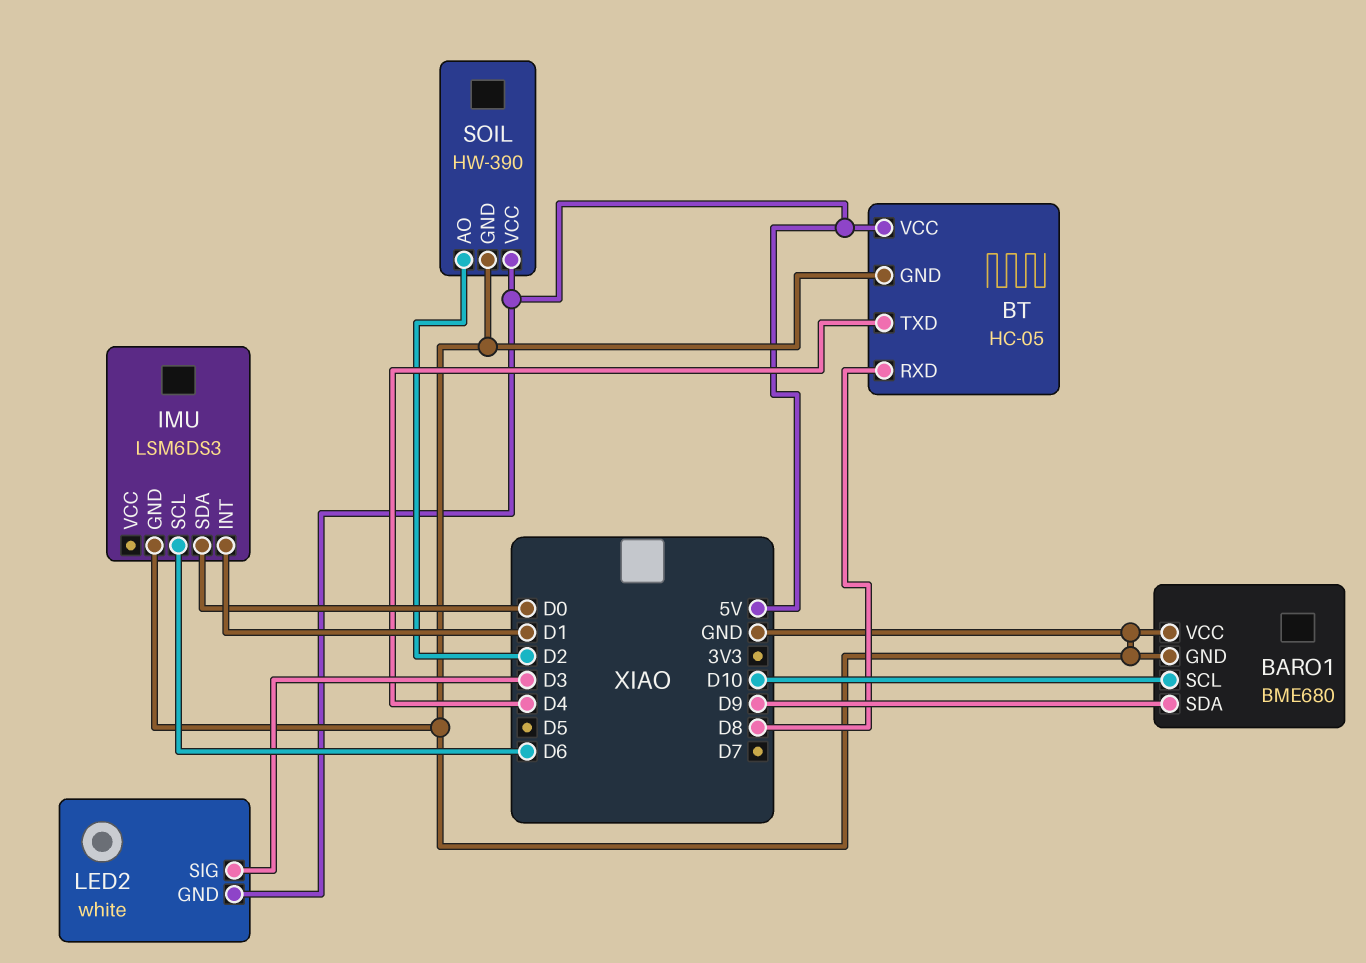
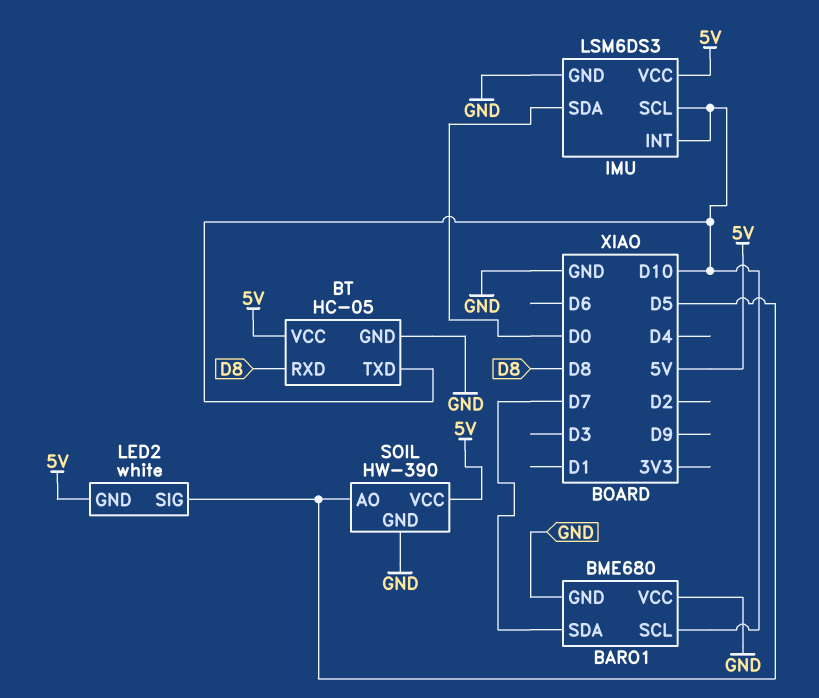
BARO1 pin SDA: D9 -> D7
BT pin TXD: D4 -> D10
IMU pin INT: D1 -> D10
IMU pin SCL: D6 -> D10
IMU pin VCC: none -> 5V
LED2 pin SIG: D3 -> D5
SOIL pin AO: D2 -> D5

